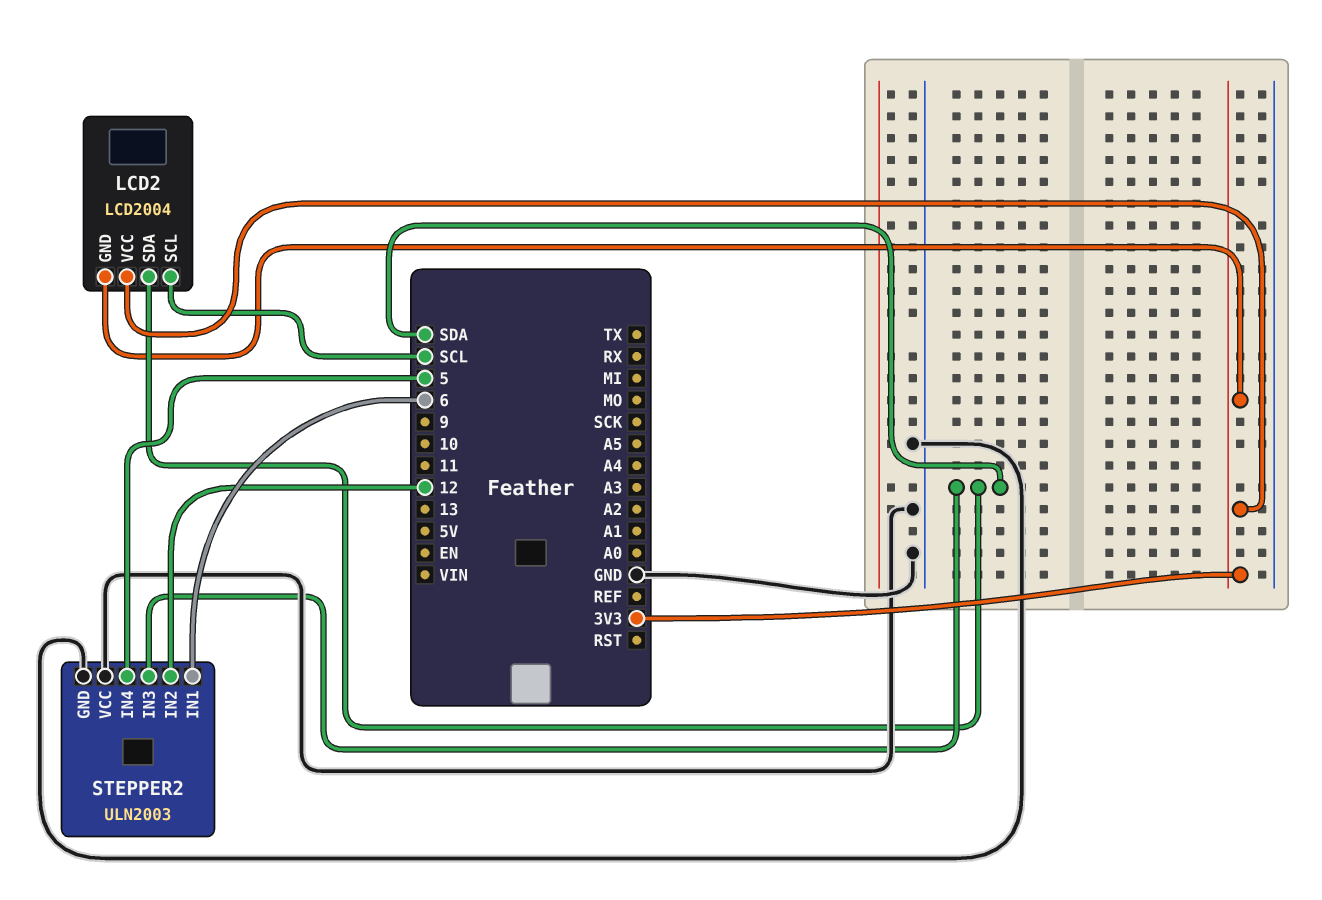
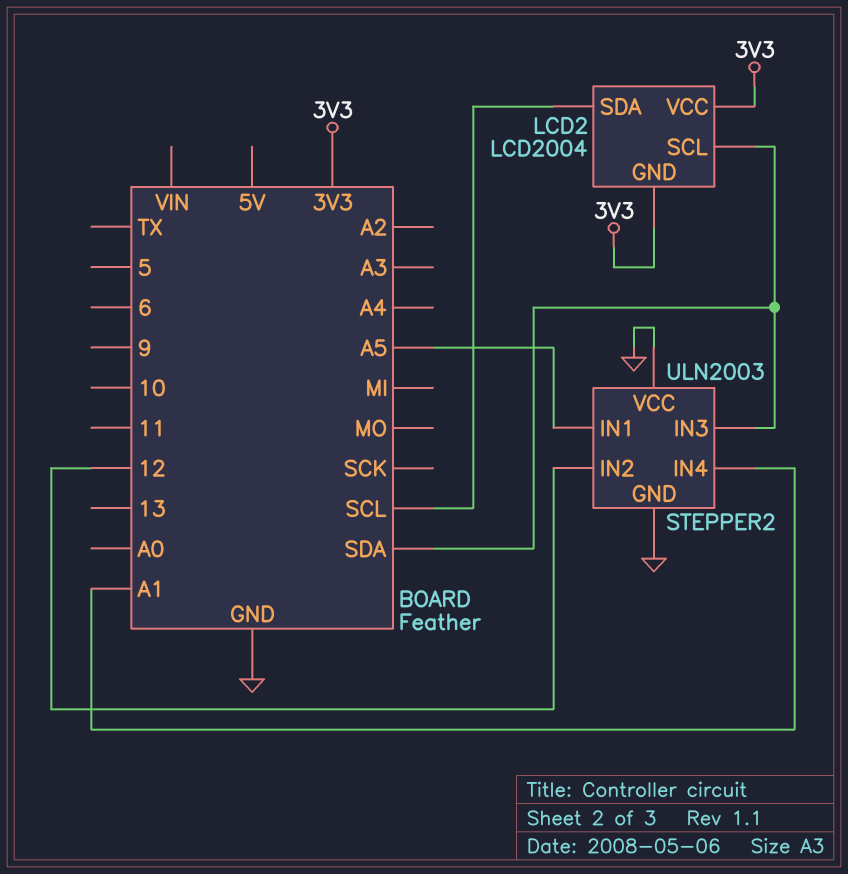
LCD2 pin SCL: SCL -> SDA
LCD2 pin SDA: SDA -> SCL
STEPPER2 pin IN1: 6 -> A5
STEPPER2 pin IN4: 5 -> A1

